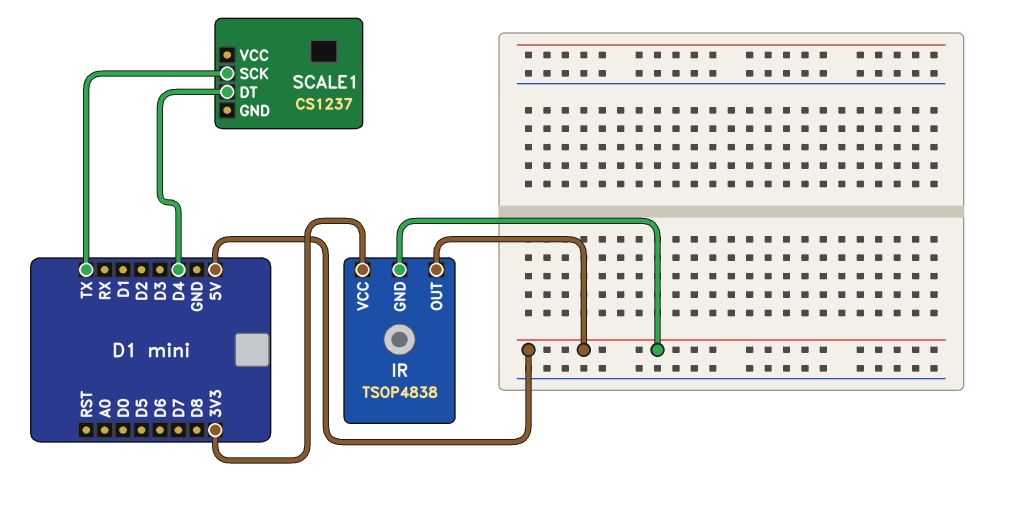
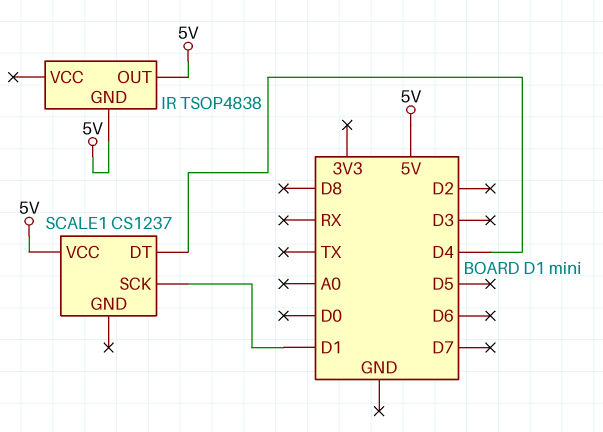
IR pin VCC: 3V3 -> none
SCALE1 pin SCK: TX -> D1
SCALE1 pin VCC: none -> 5V

